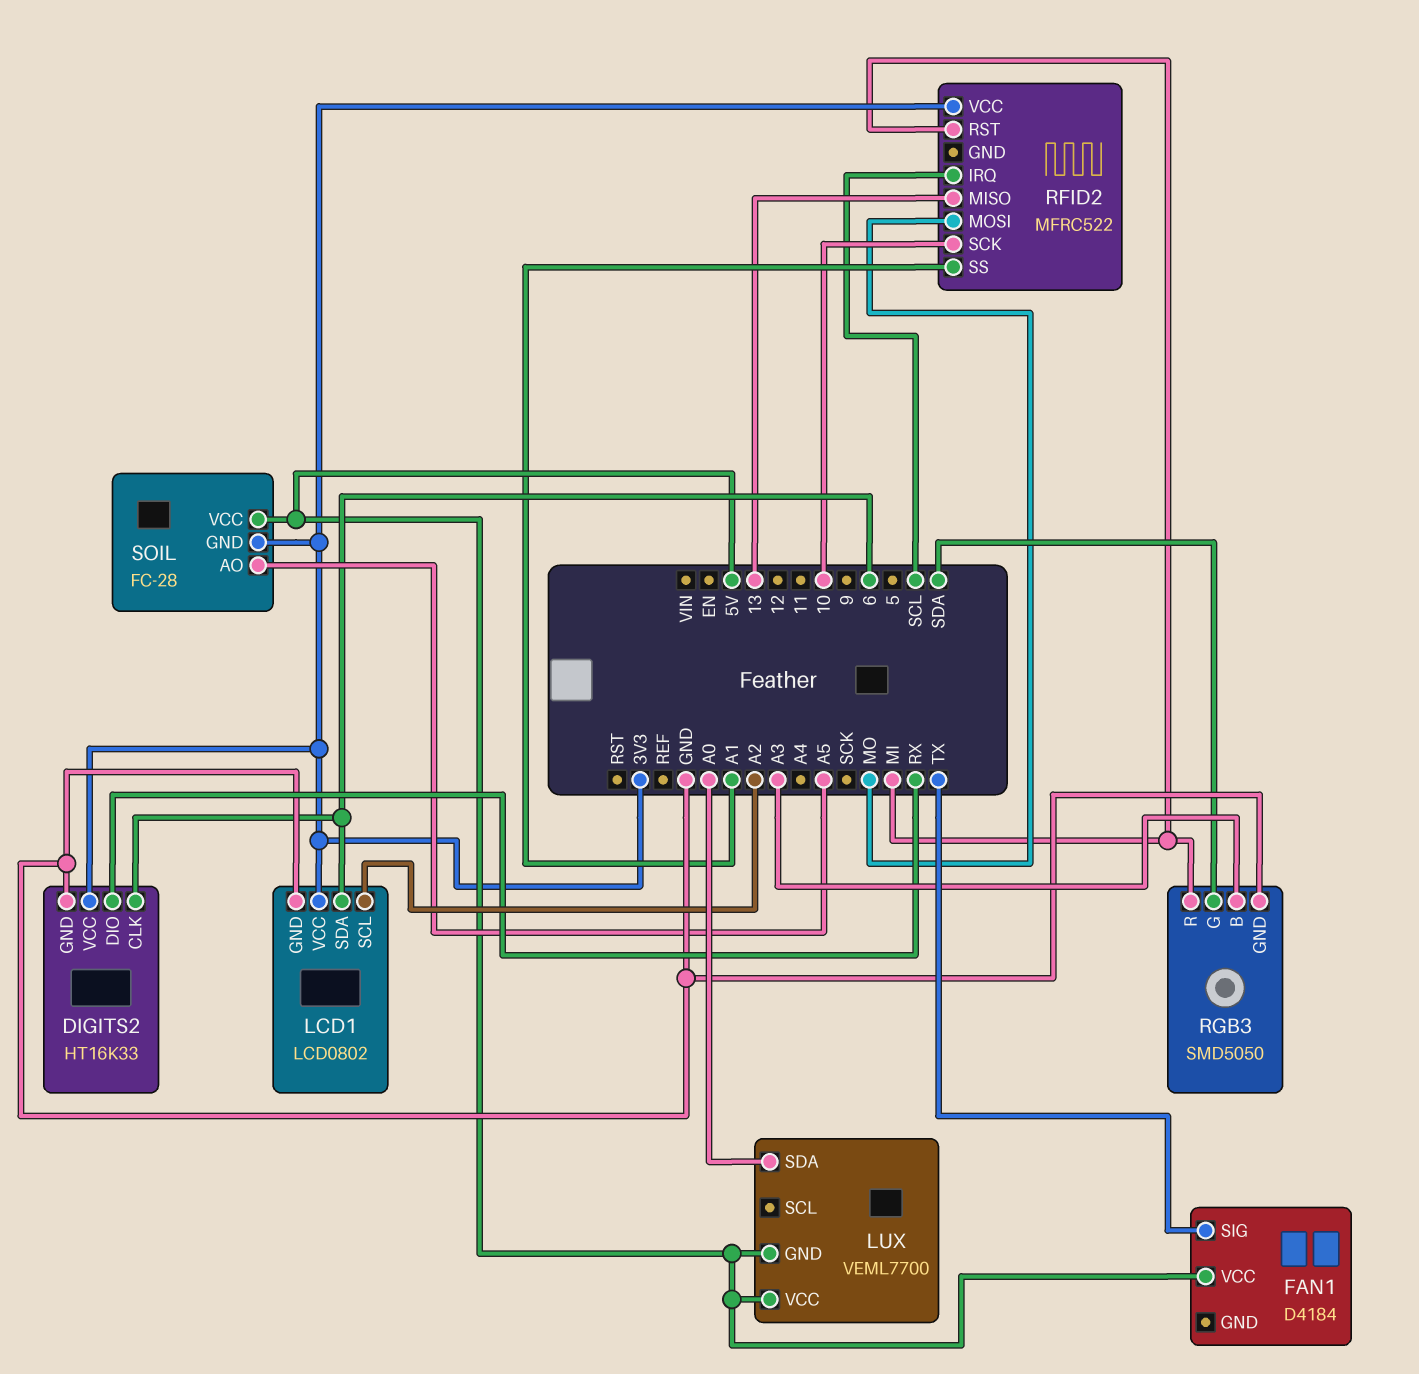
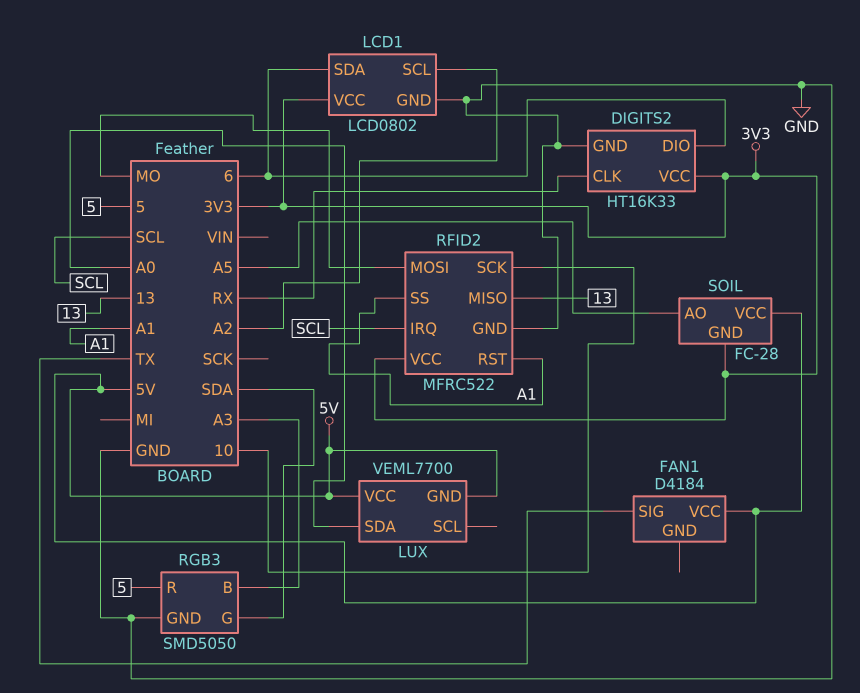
DIGITS2 pin CLK: 6 -> RX
DIGITS2 pin DIO: RX -> 6
RFID2 pin GND: none -> GND
RFID2 pin RST: MI -> A1
RGB3 pin R: MI -> 5

